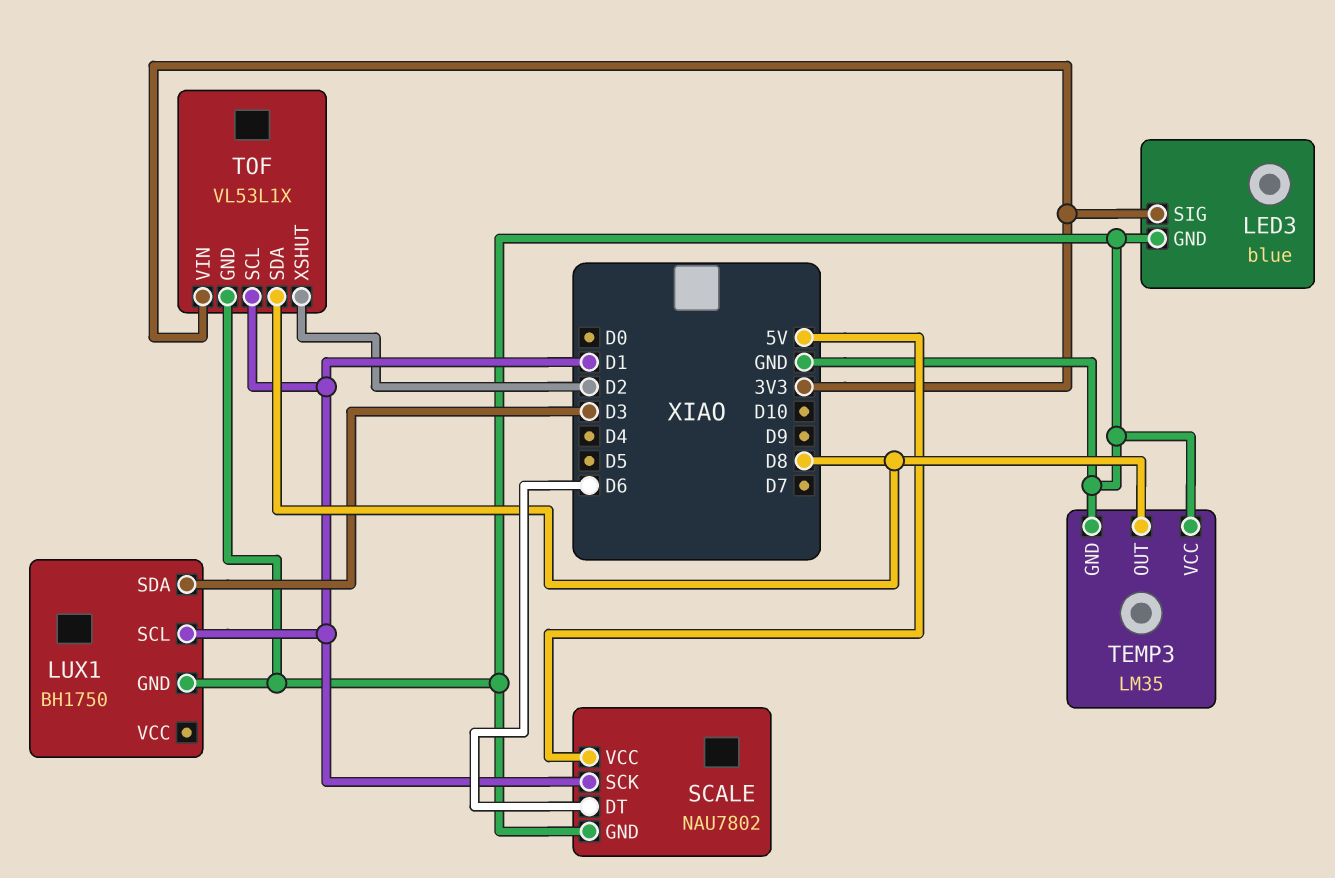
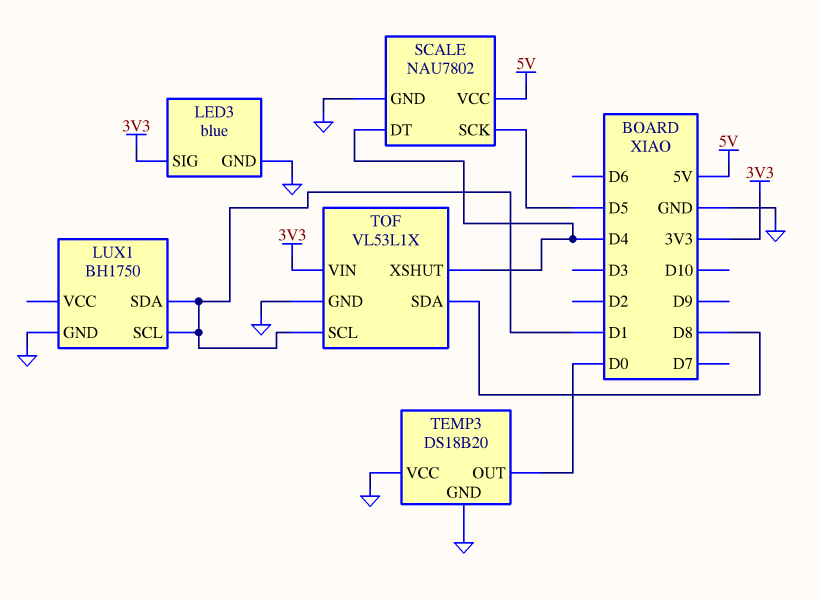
LUX1 pin SDA: D3 -> D1
SCALE pin DT: D6 -> D4
SCALE pin SCK: D1 -> D5
TEMP3: LM35 -> DS18B20
TEMP3 pin OUT: D8 -> D0
TOF pin XSHUT: D2 -> D4

